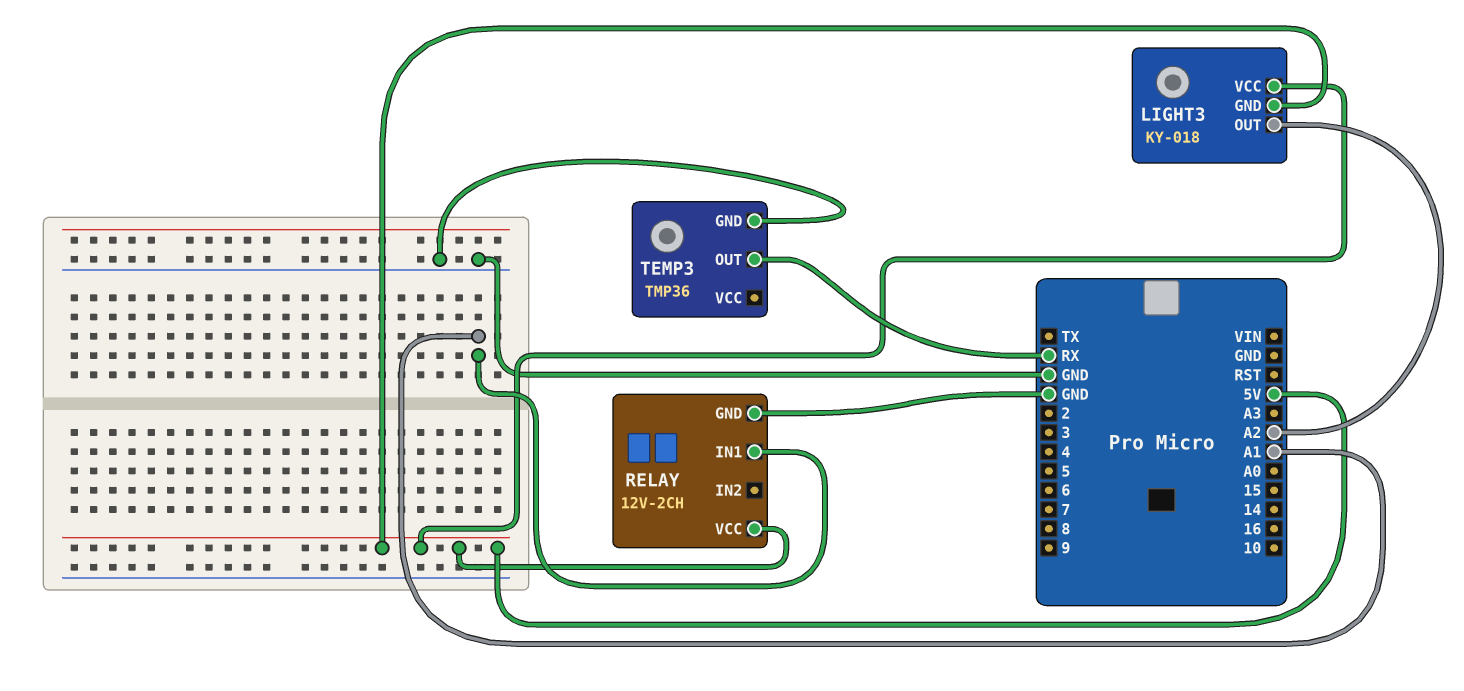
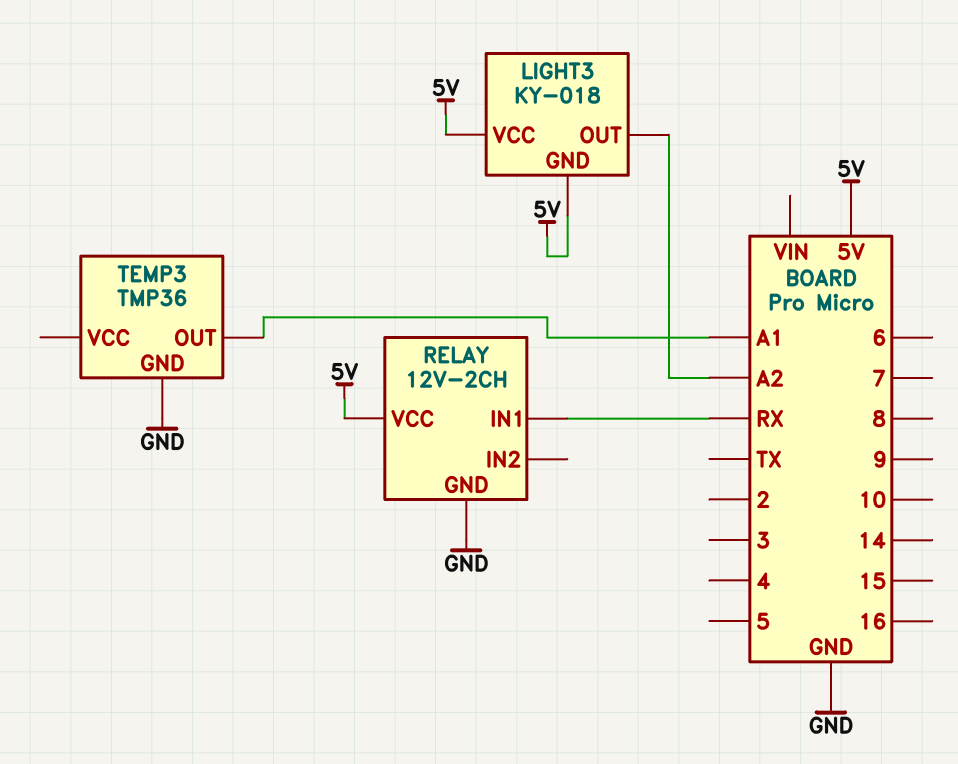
RELAY pin IN1: A1 -> RX
TEMP3 pin OUT: RX -> A1

